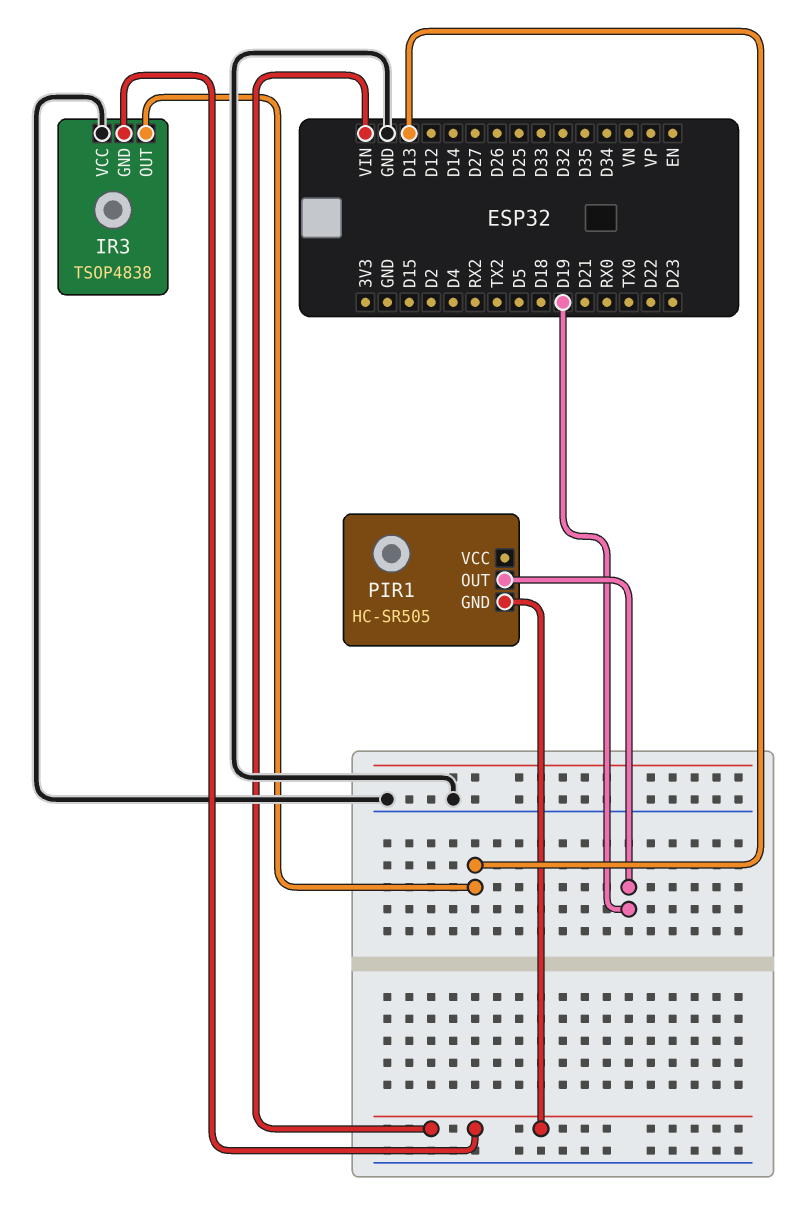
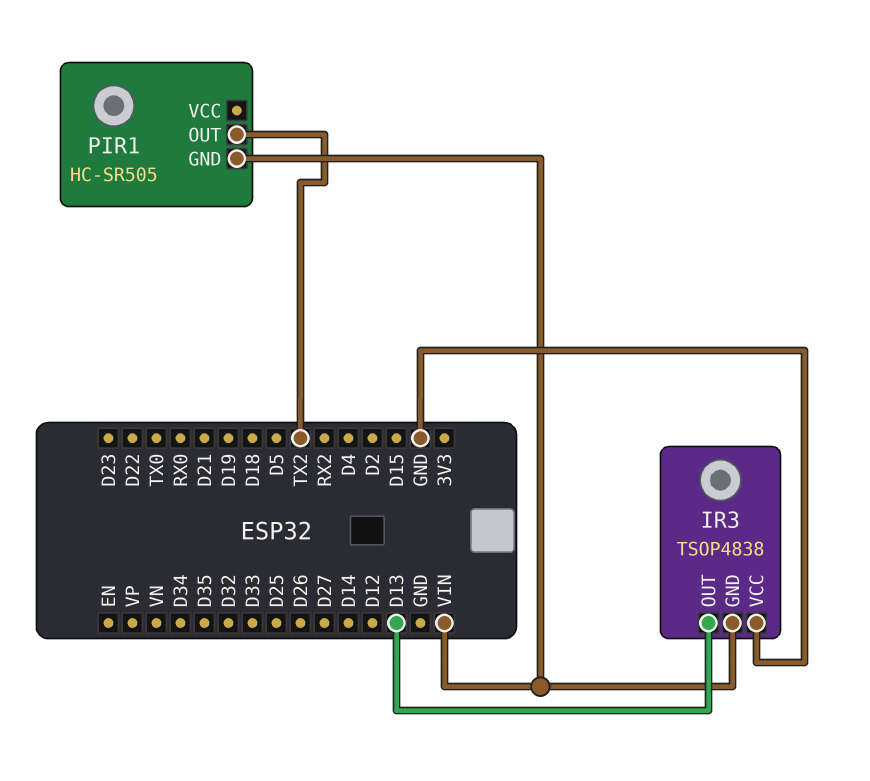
PIR1 pin OUT: D19 -> TX2

